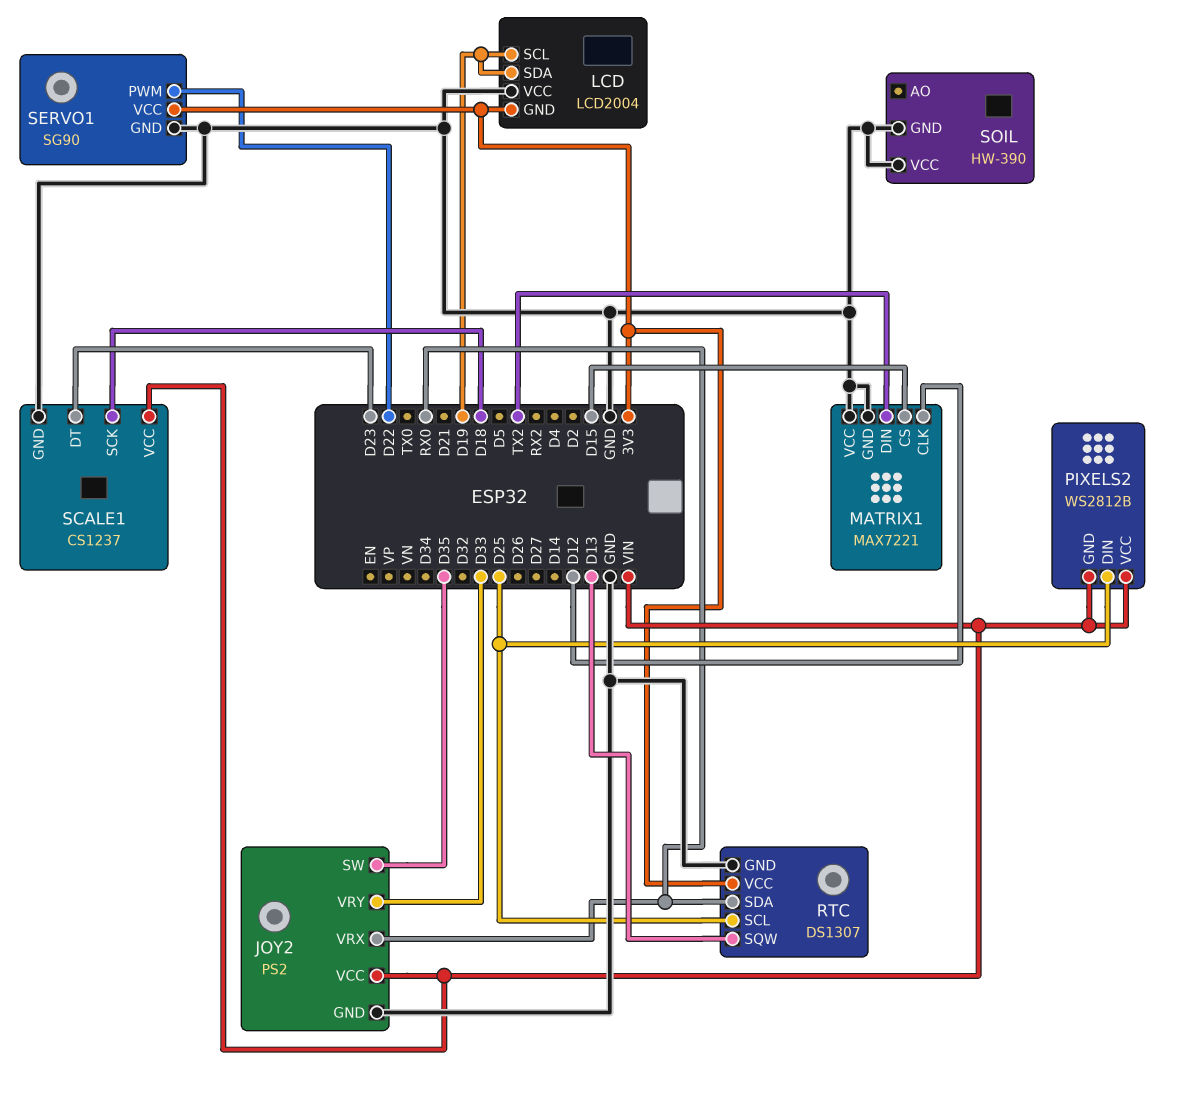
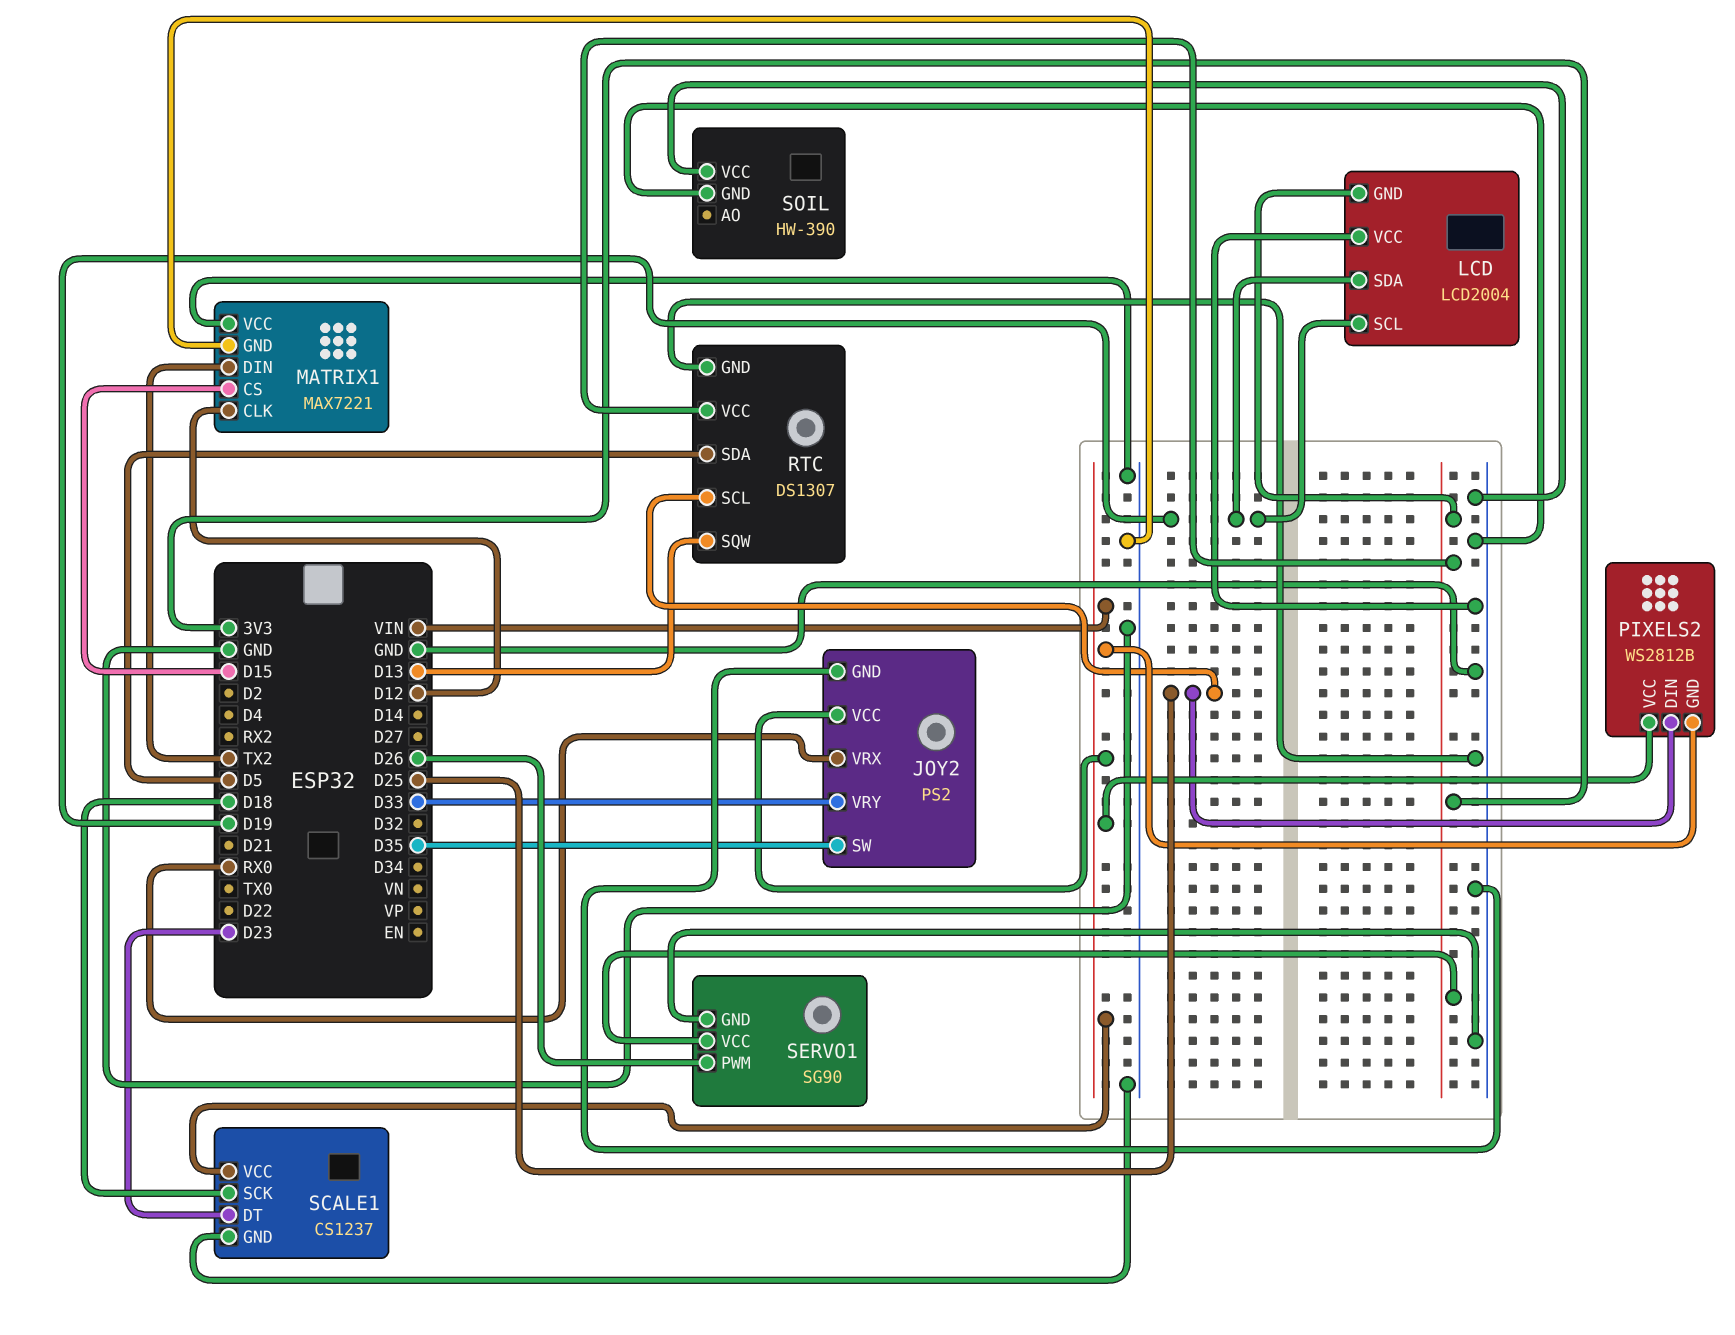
RTC pin SDA: RX0 -> D5
SERVO1 pin PWM: D22 -> D26

